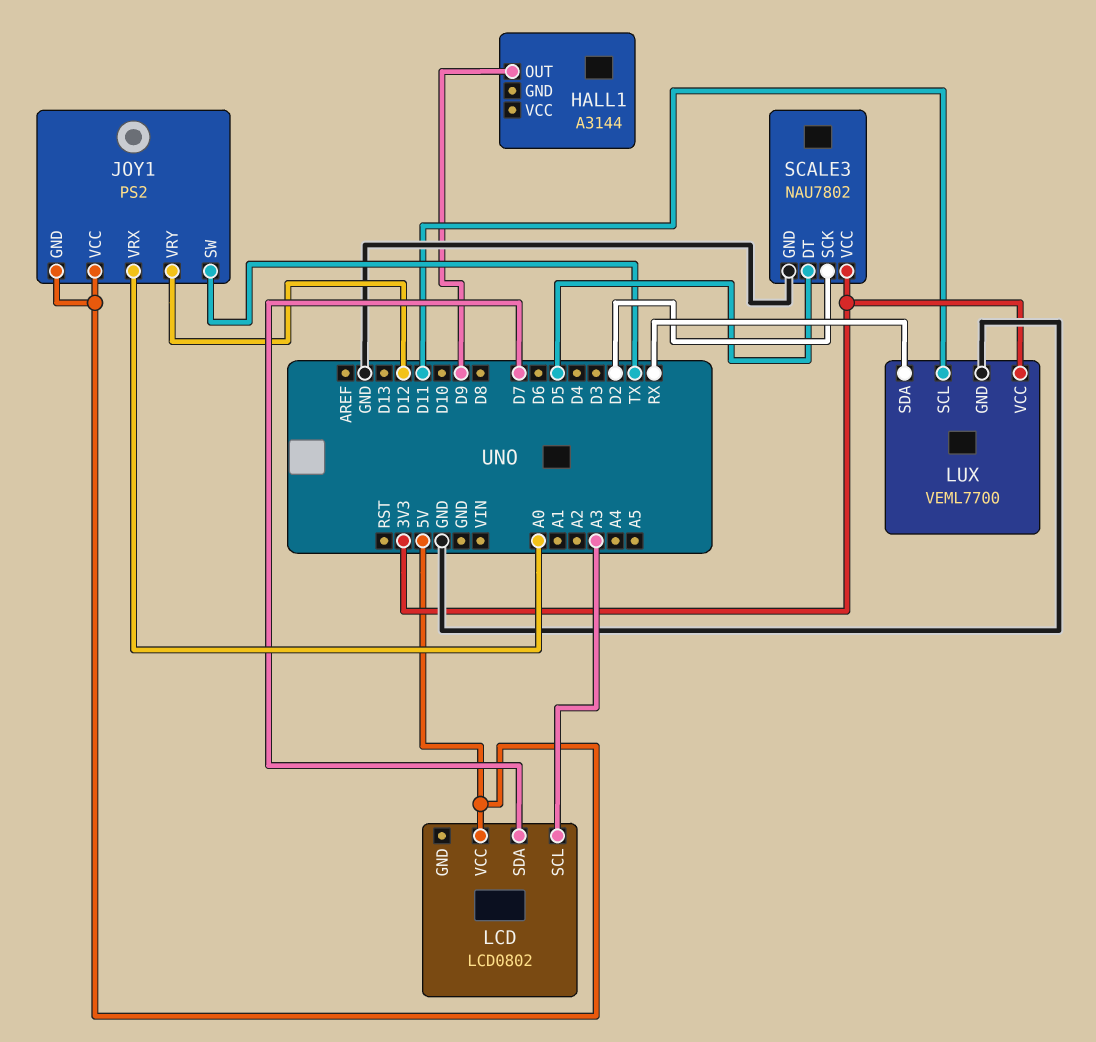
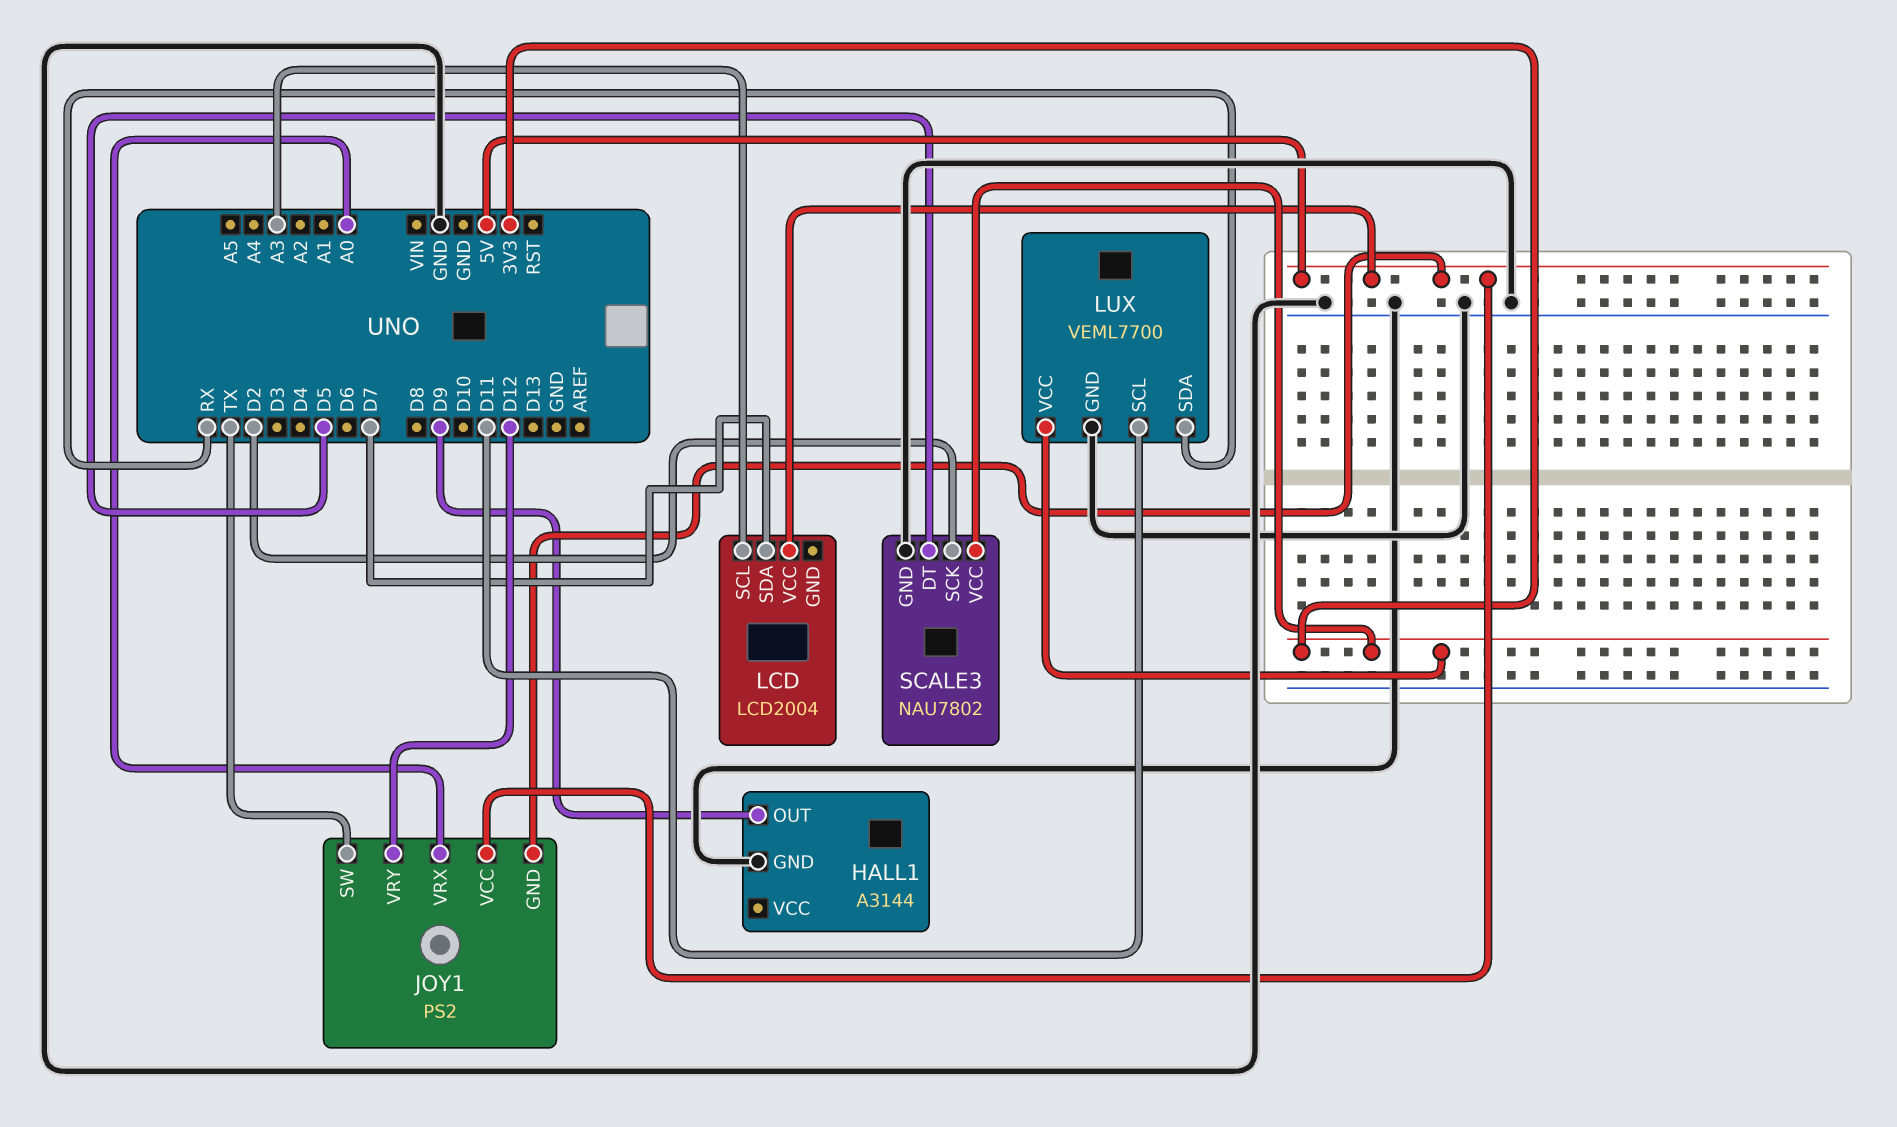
HALL1 pin GND: none -> GND
LCD: LCD0802 -> LCD2004

